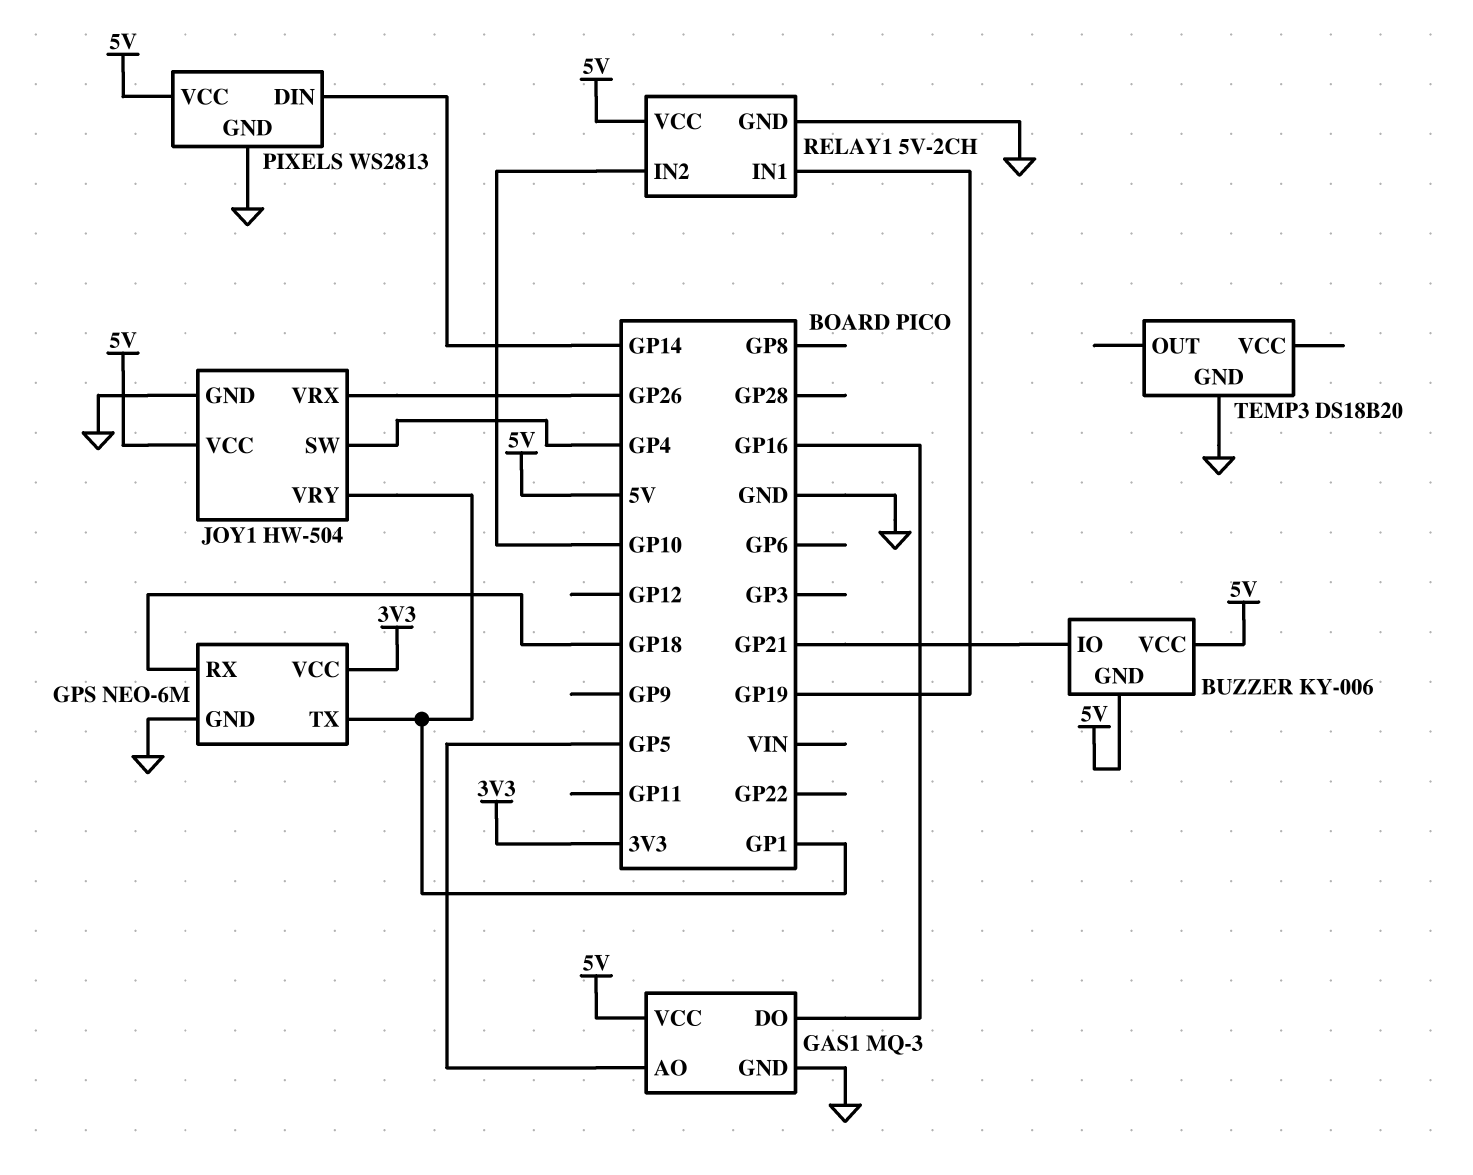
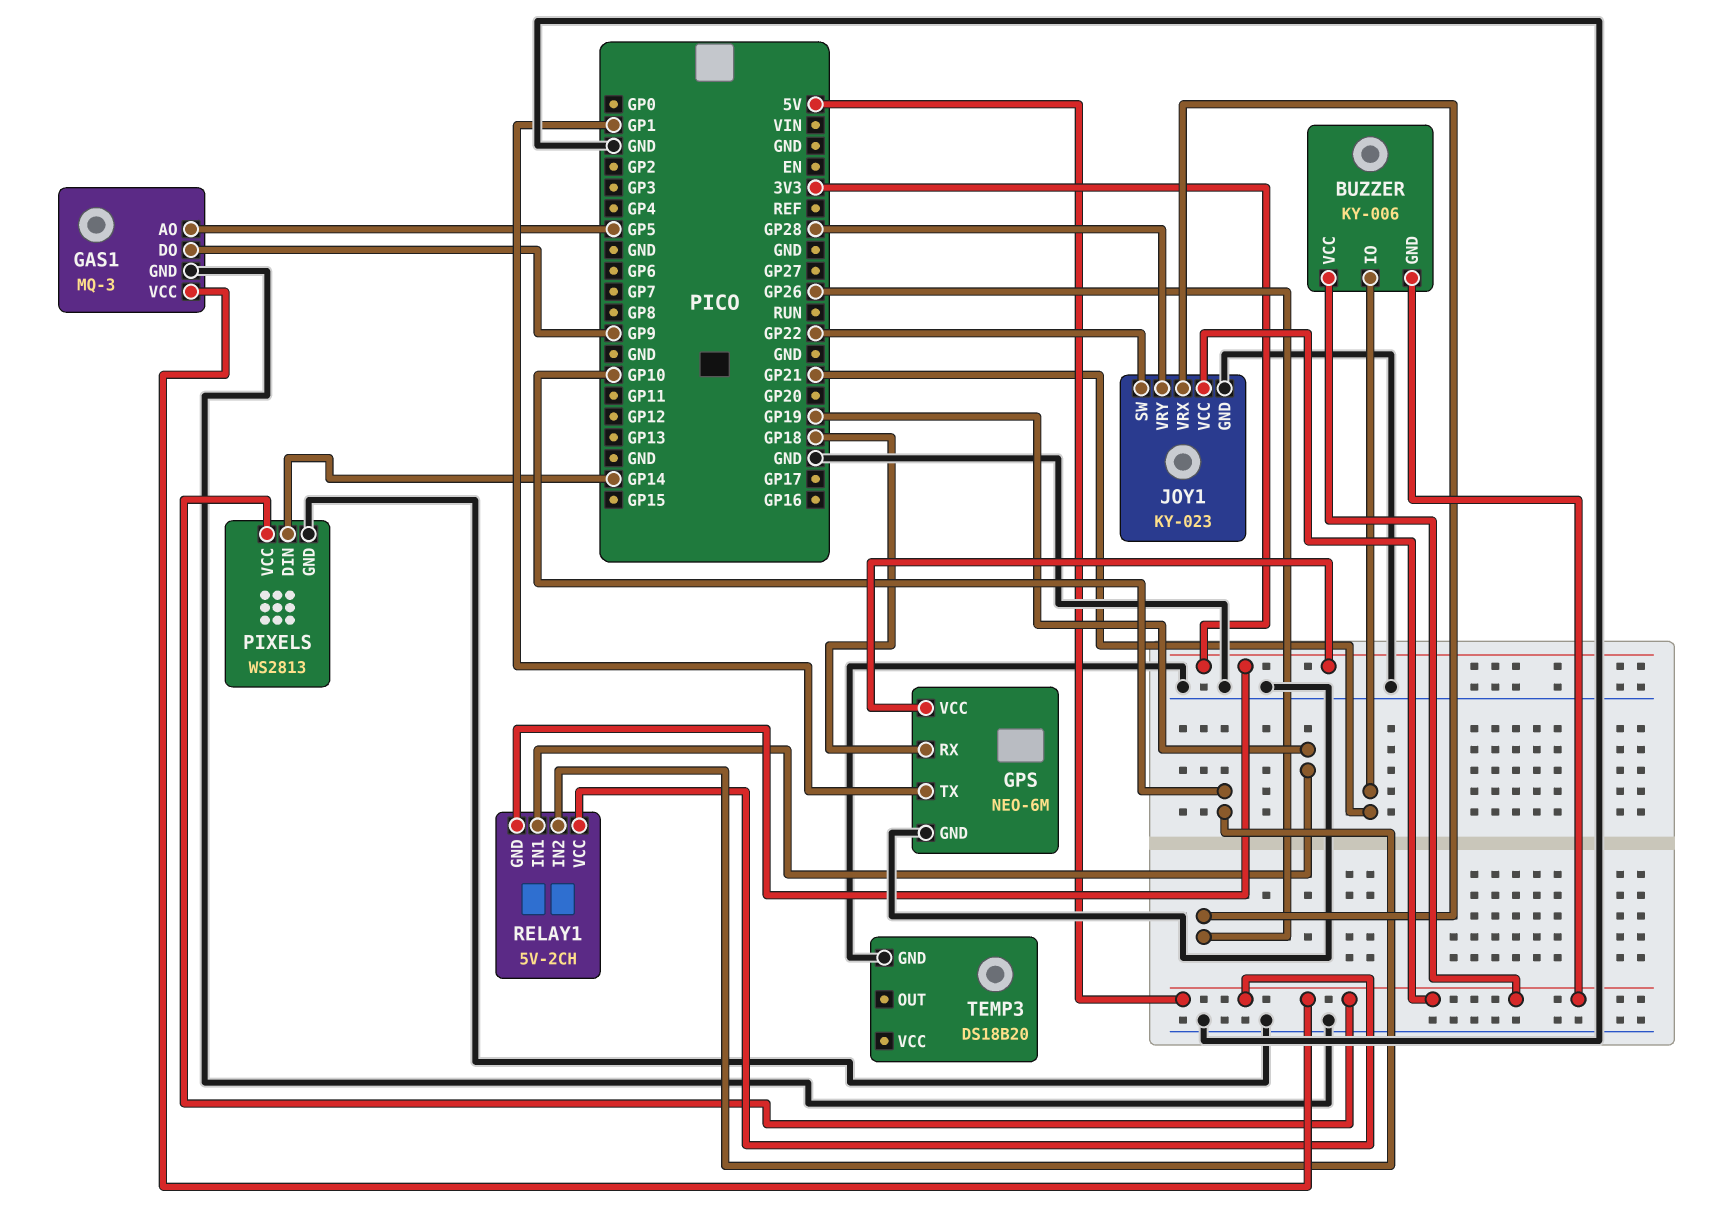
GAS1 pin DO: GP16 -> GP9
JOY1: HW-504 -> KY-023
JOY1 pin SW: GP4 -> GP22
JOY1 pin VRY: GP1 -> GP28
RELAY1 pin GND: GND -> 3V3

